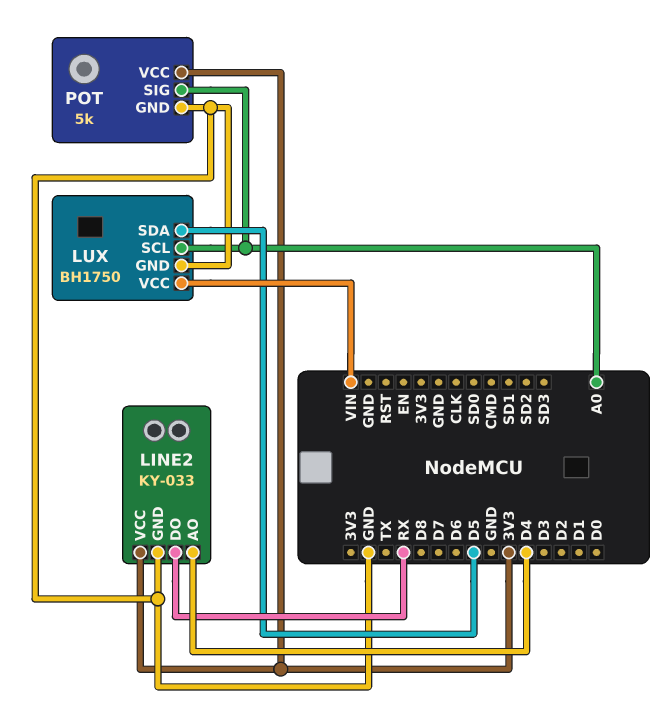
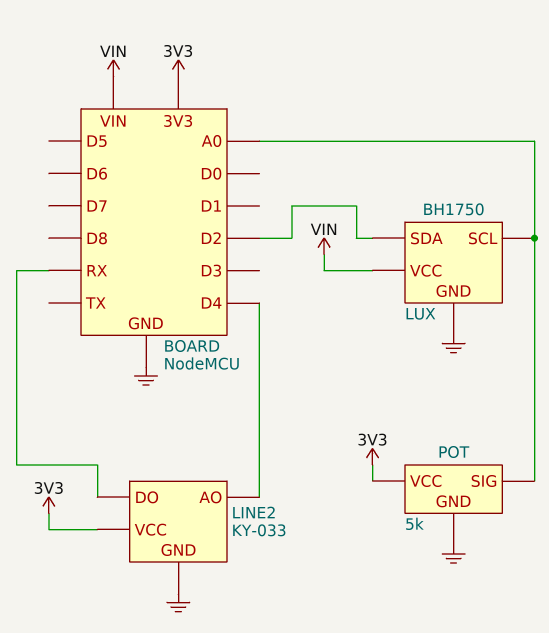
LUX pin SDA: D5 -> D2

